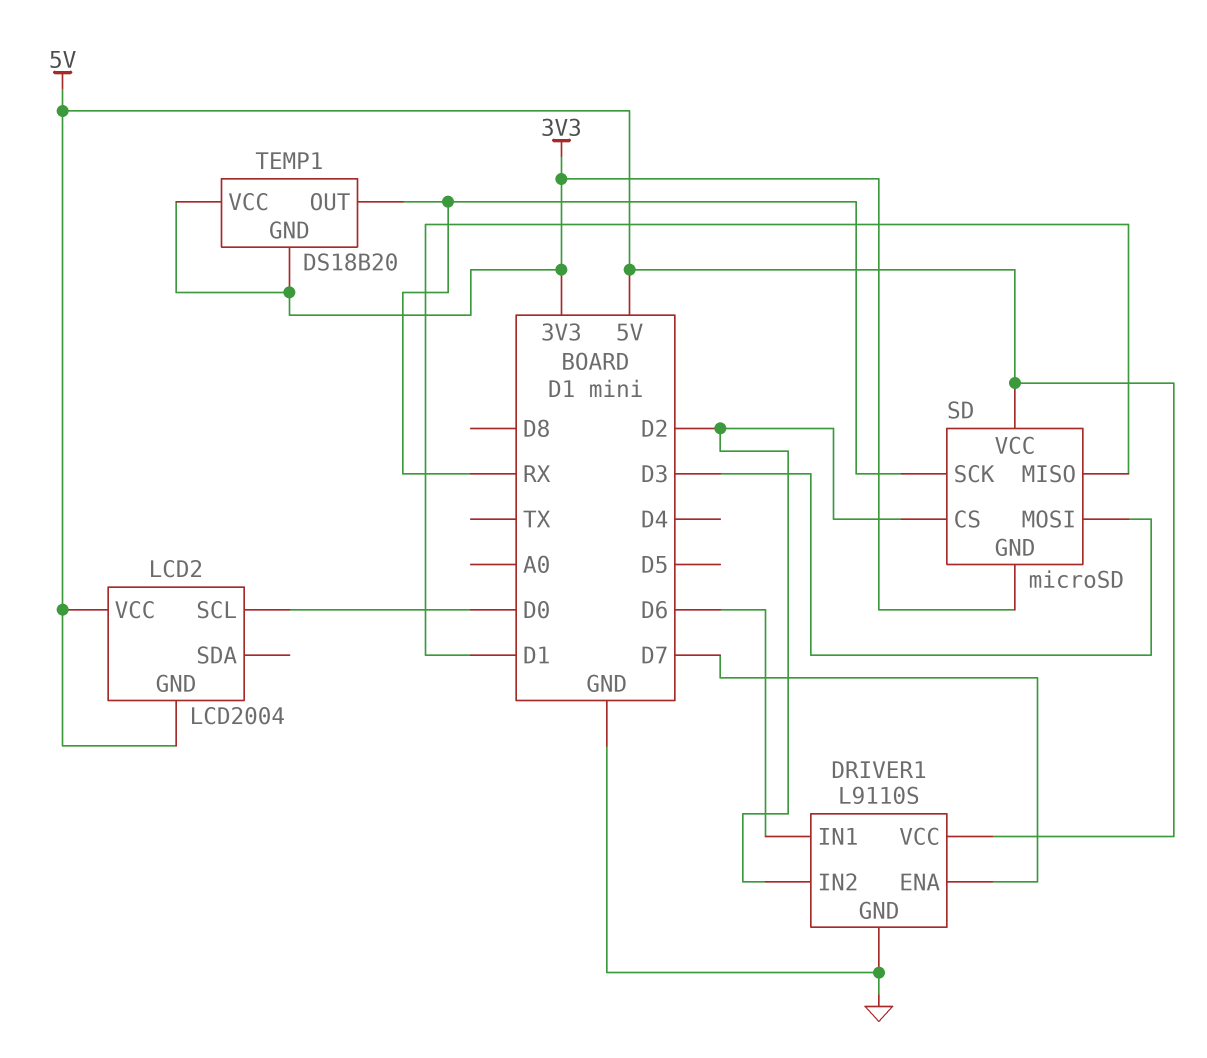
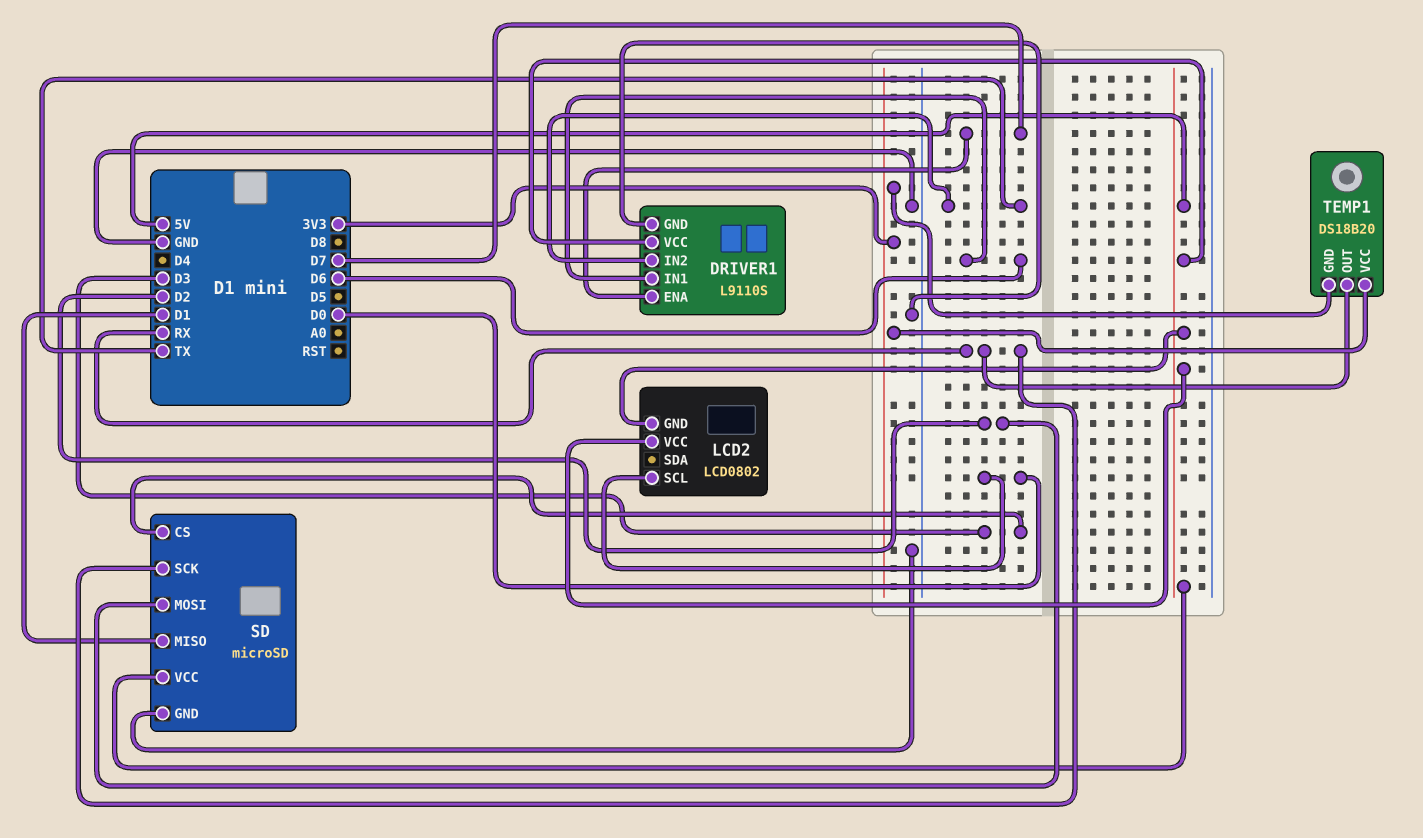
DRIVER1 pin IN2: D2 -> TX
LCD2: LCD2004 -> LCD0802
SD pin CS: D2 -> D3
SD pin GND: 3V3 -> GND
SD pin MOSI: D3 -> D2

